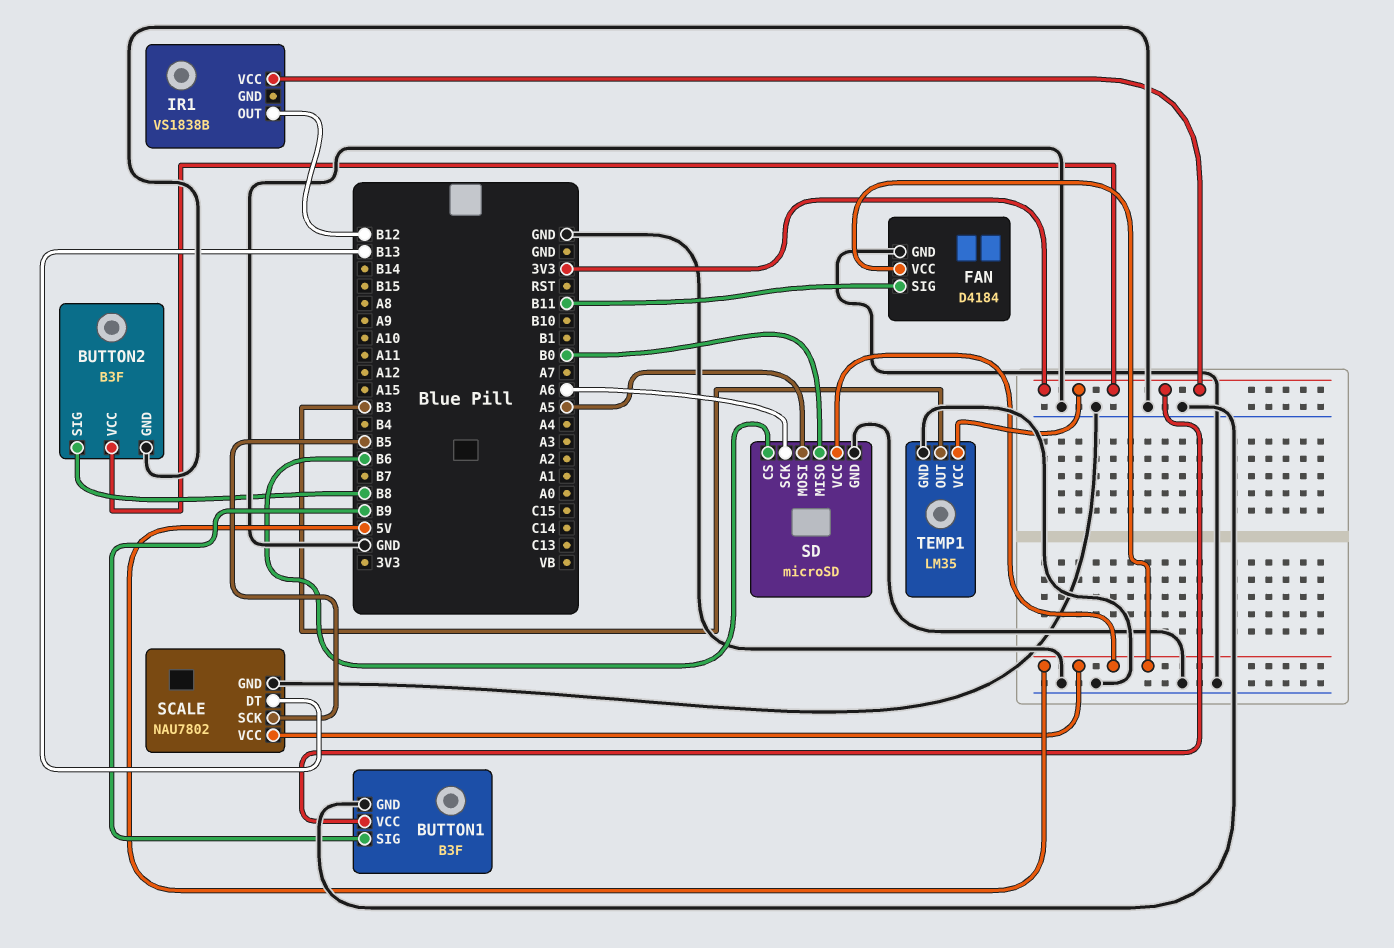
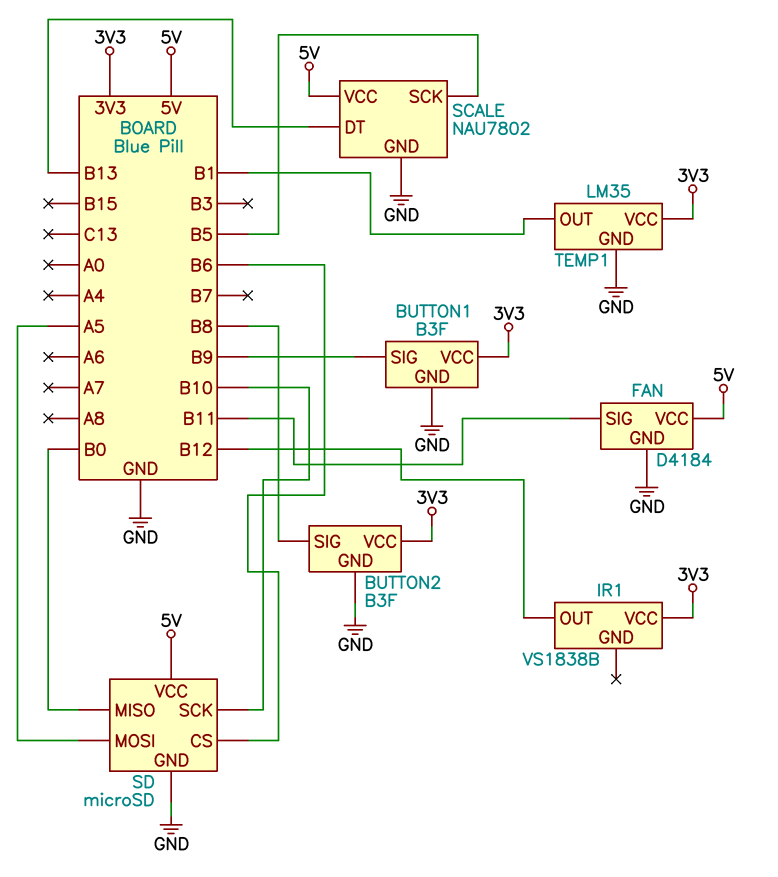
SD pin SCK: A6 -> B10
TEMP1 pin OUT: B3 -> B1

